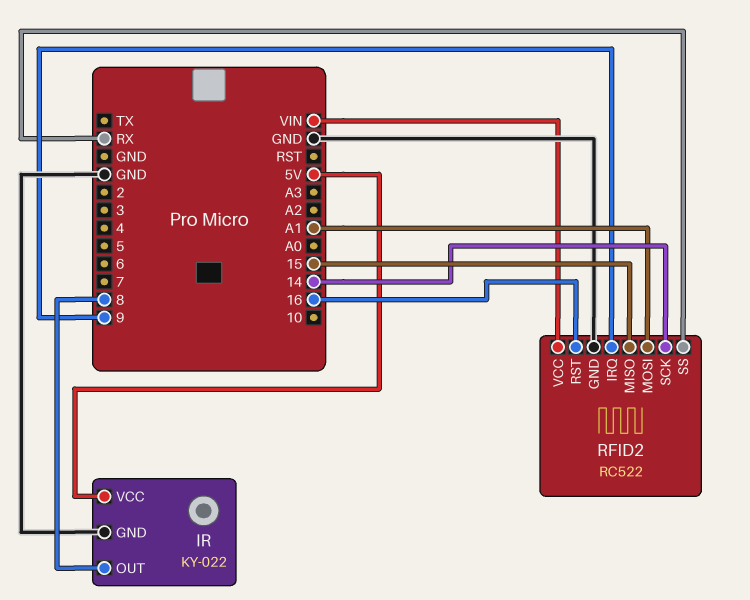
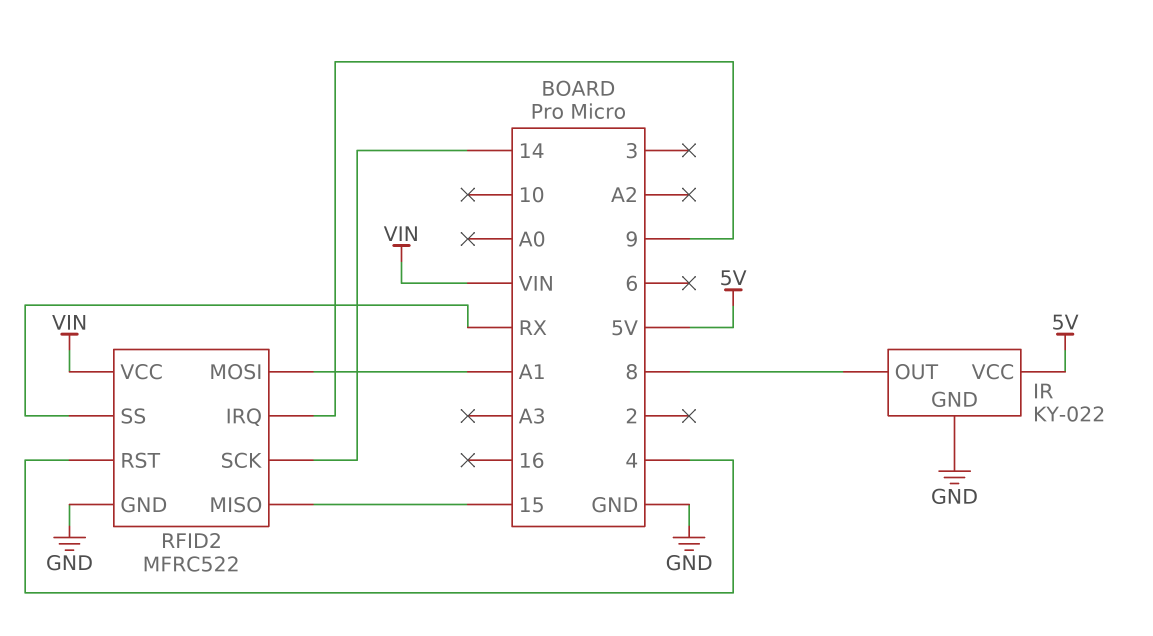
RFID2: RC522 -> MFRC522
RFID2 pin RST: 16 -> 4

